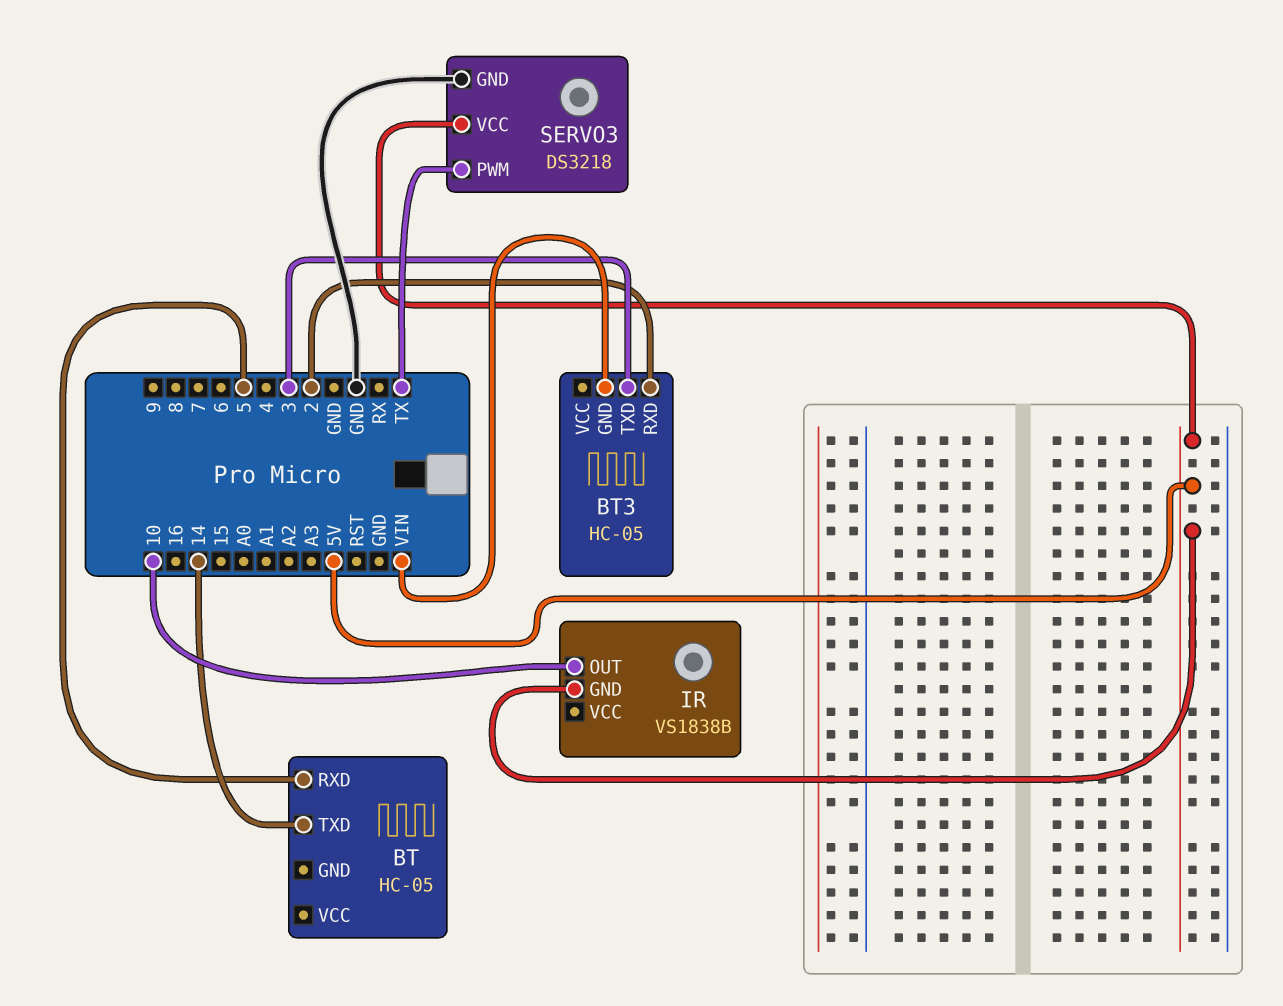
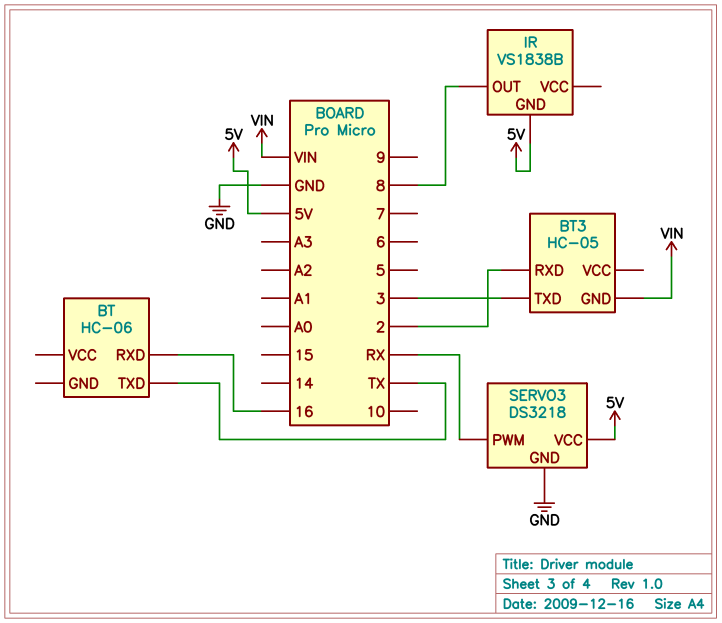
BT: HC-05 -> HC-06
BT pin RXD: 5 -> 16
BT pin TXD: 14 -> TX
IR pin OUT: 10 -> 8
SERVO3 pin PWM: TX -> RX

